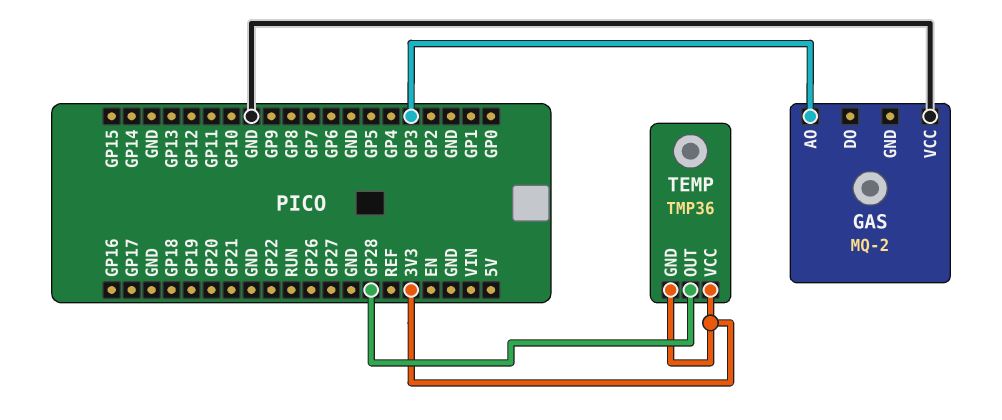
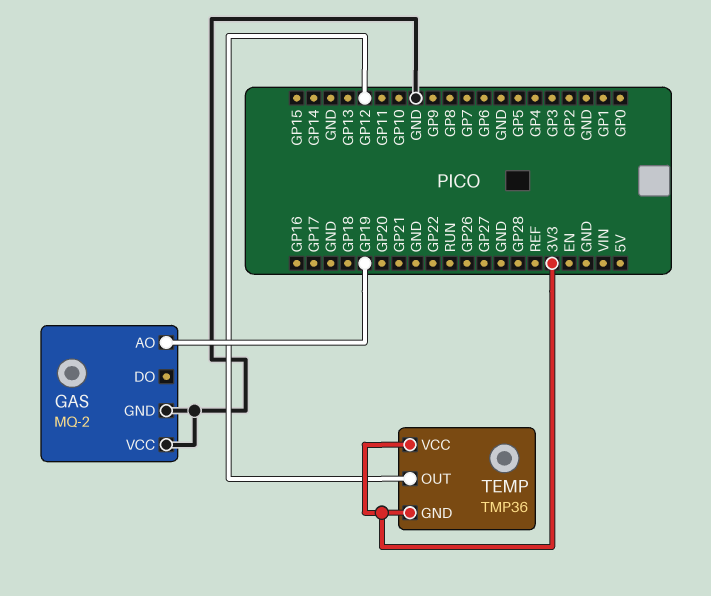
GAS pin AO: GP3 -> GP19
GAS pin GND: none -> GND
TEMP pin OUT: GP28 -> GP12

